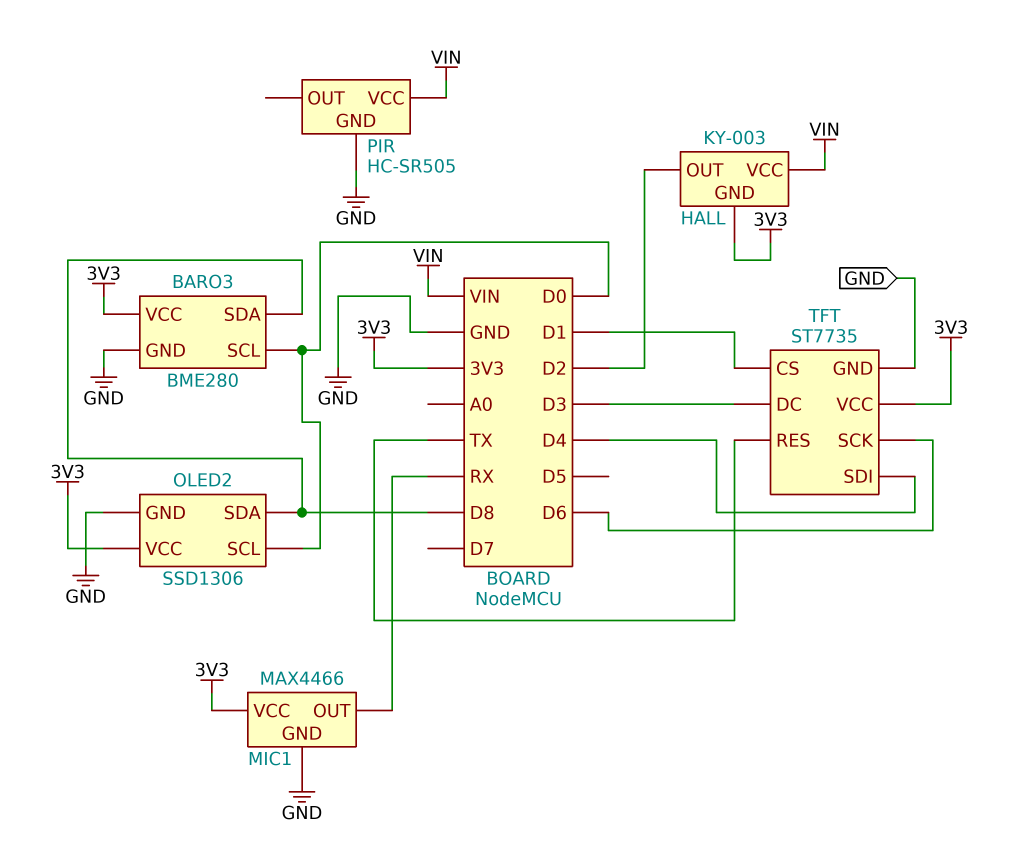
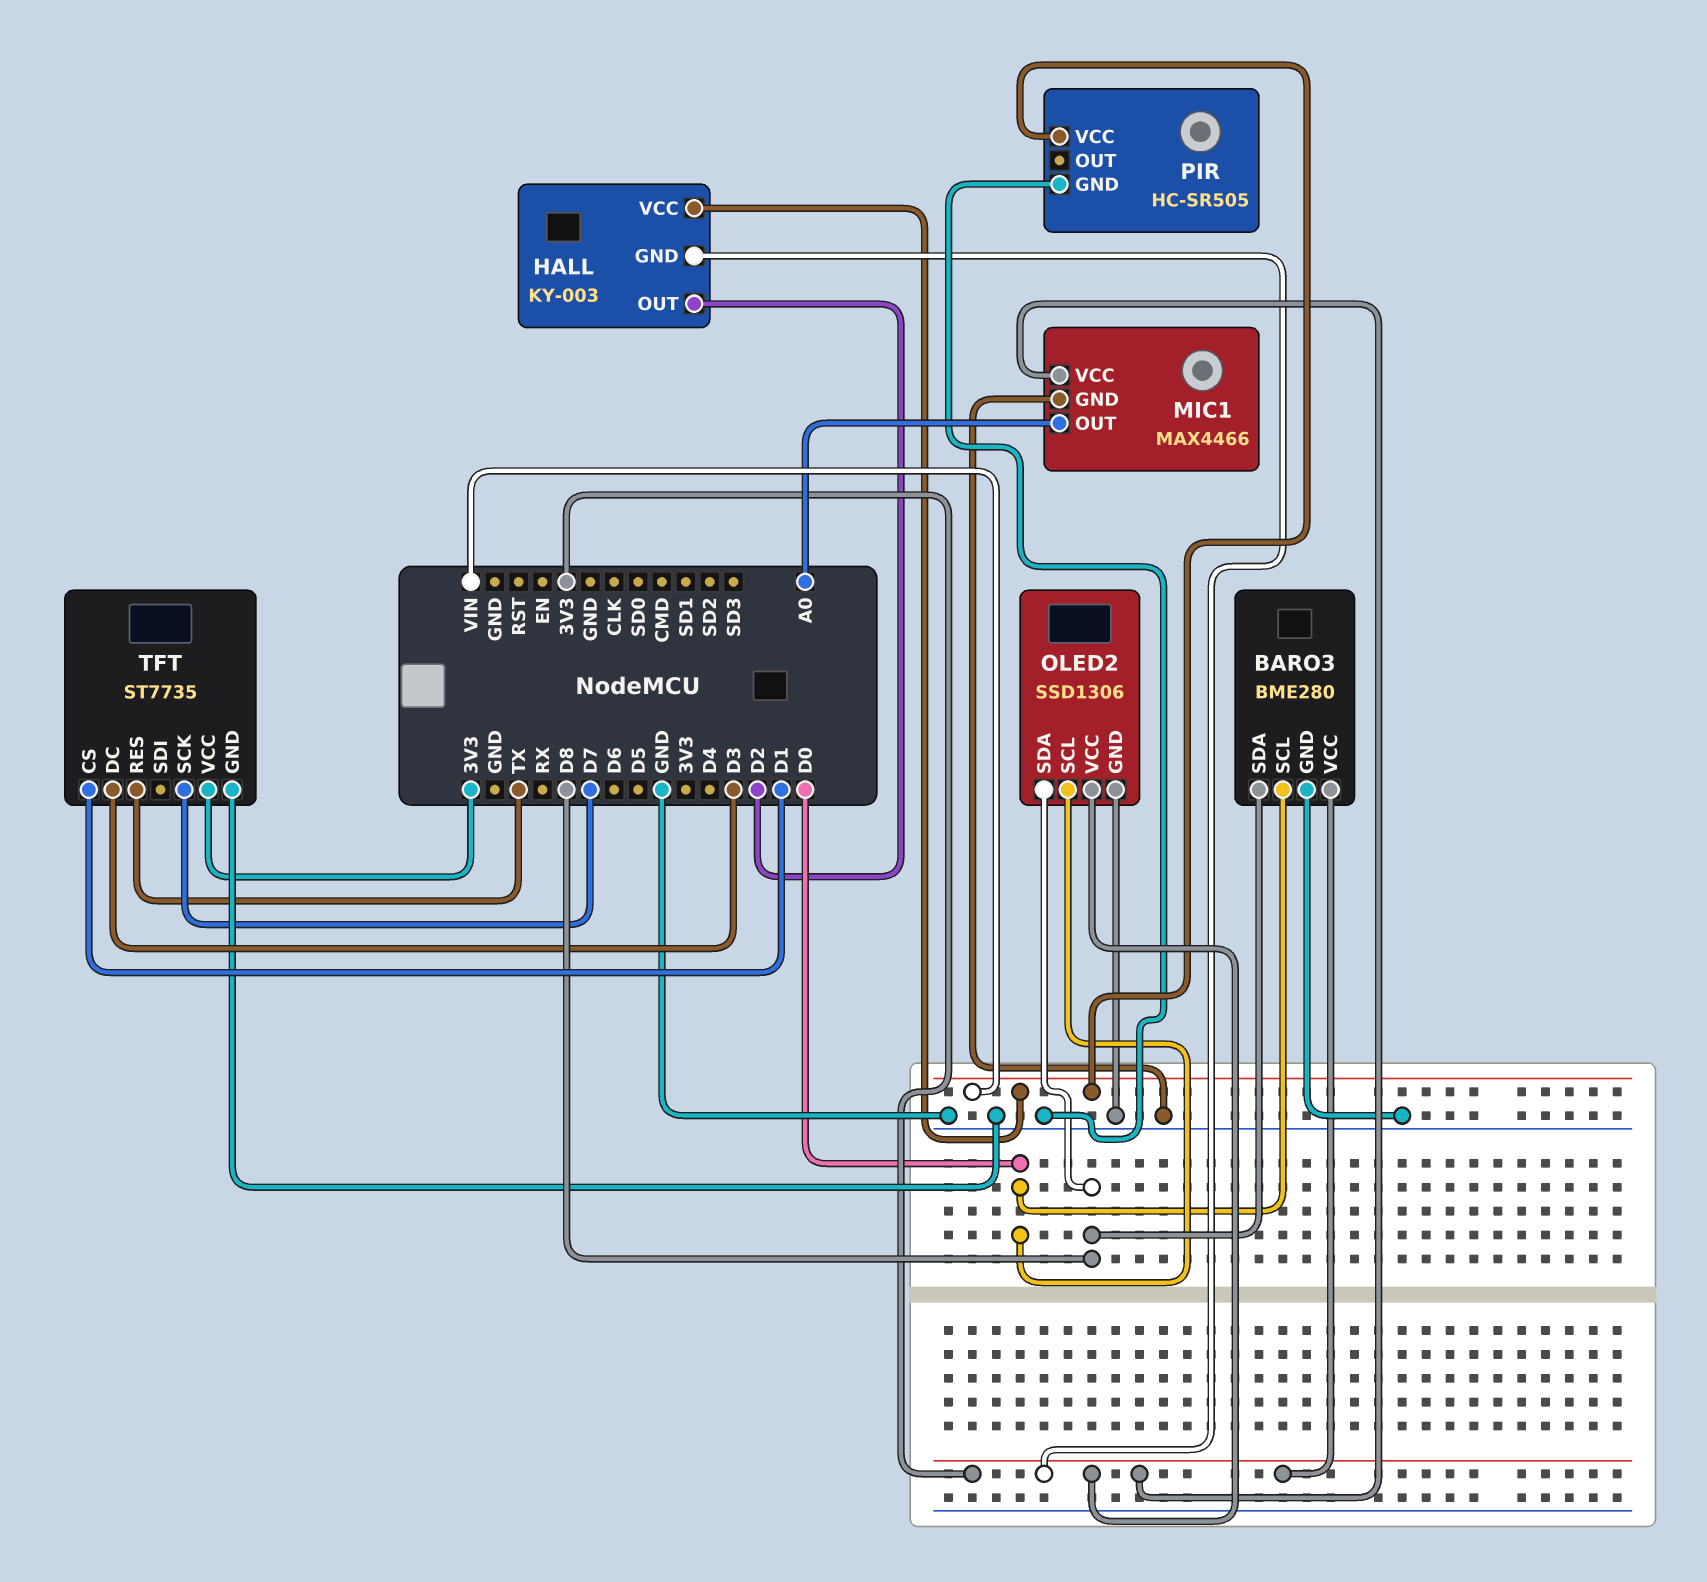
MIC1 pin OUT: RX -> A0
TFT pin SCK: D6 -> D7
TFT pin SDI: D4 -> none

